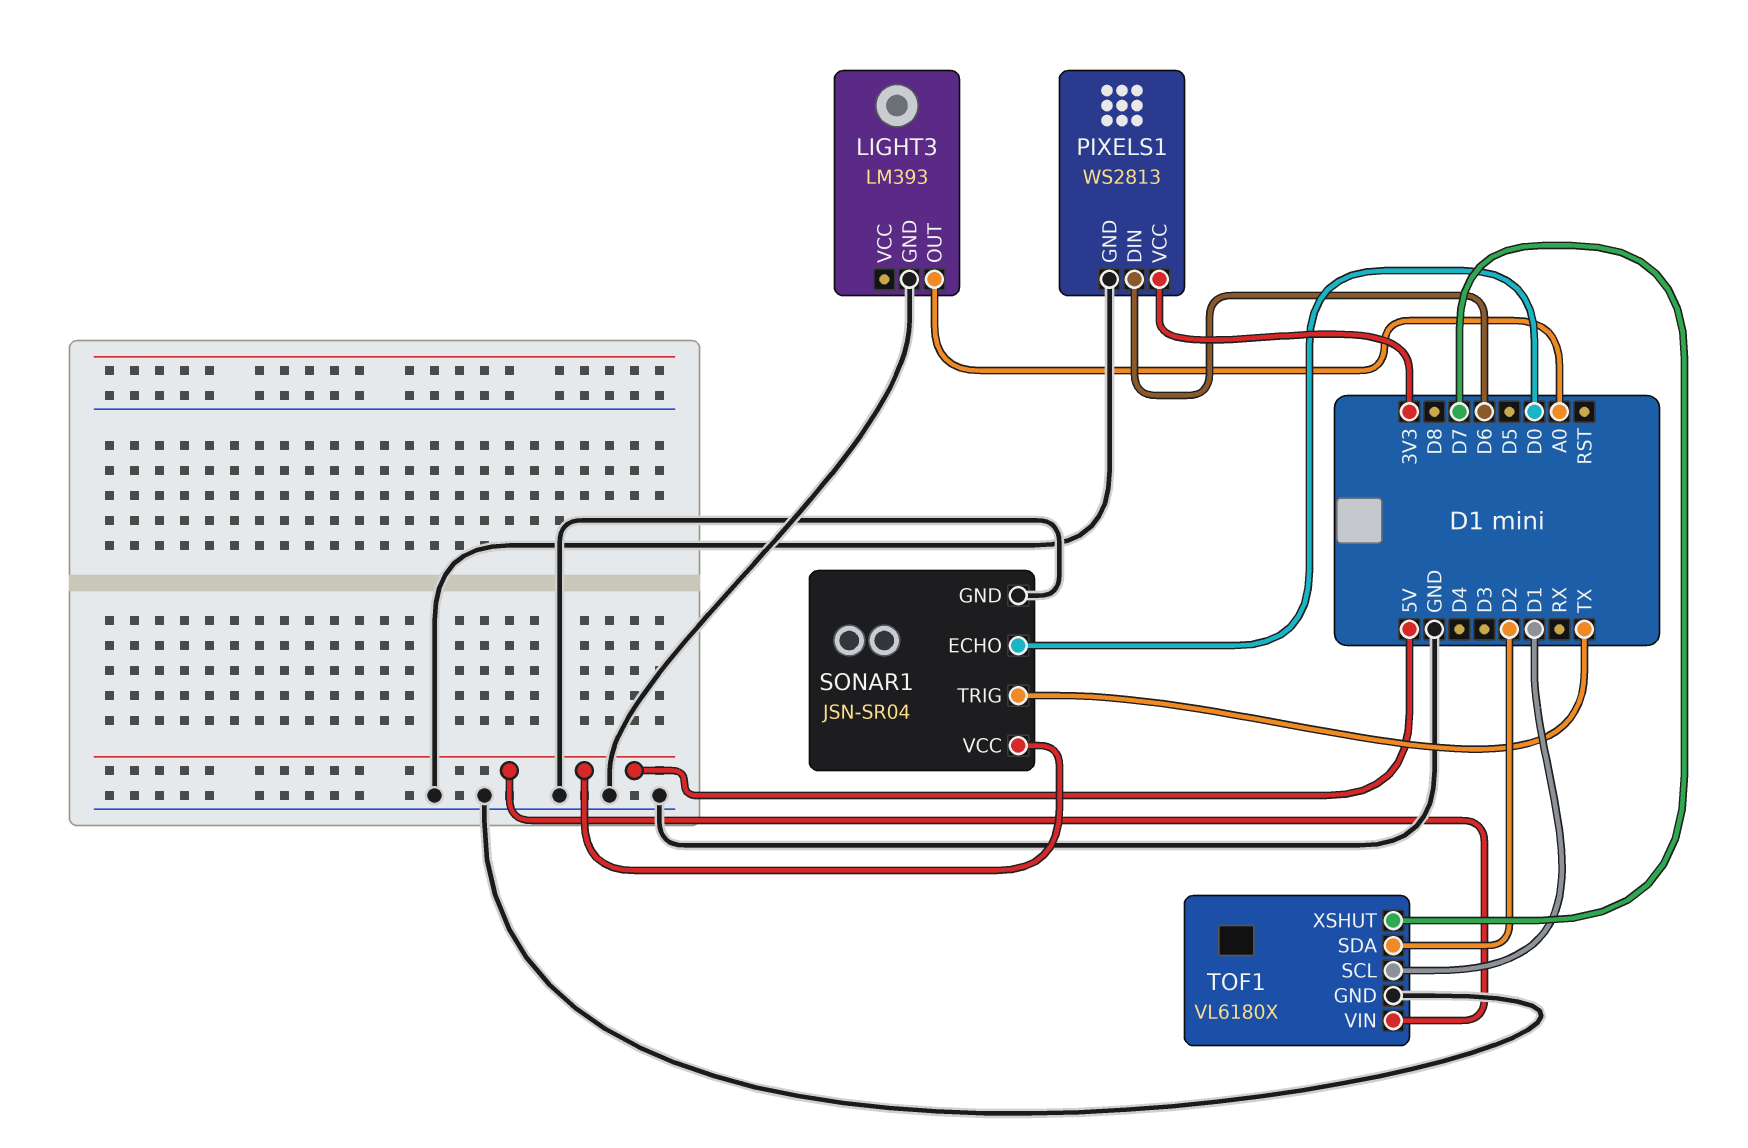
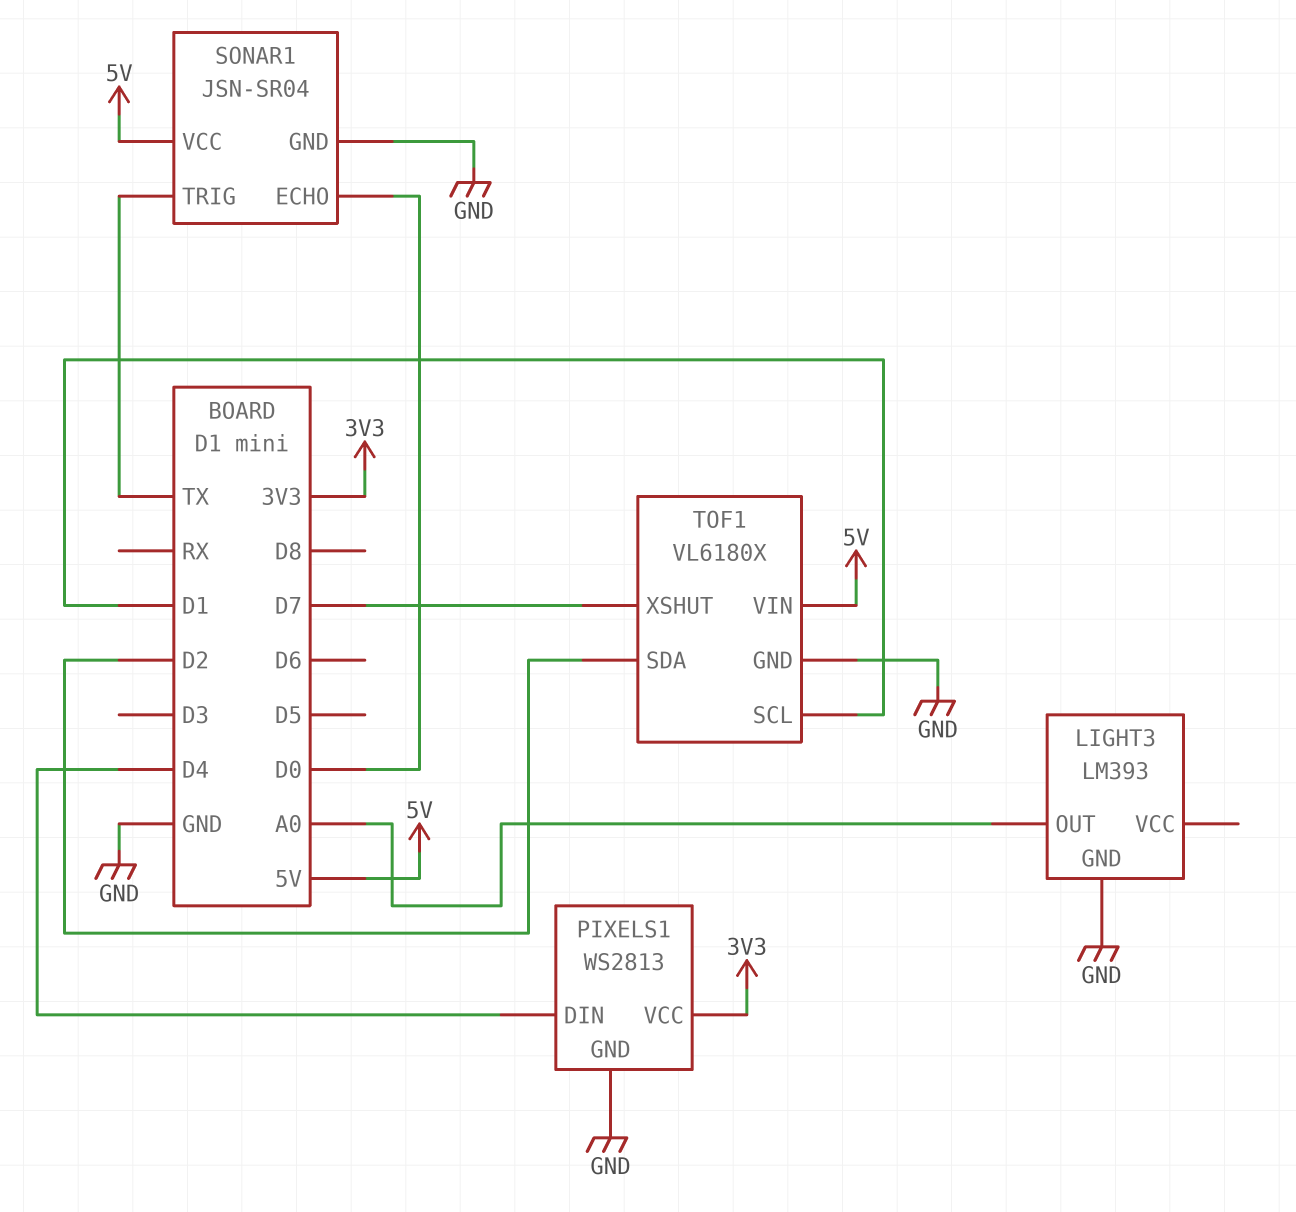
PIXELS1 pin DIN: D6 -> D4

